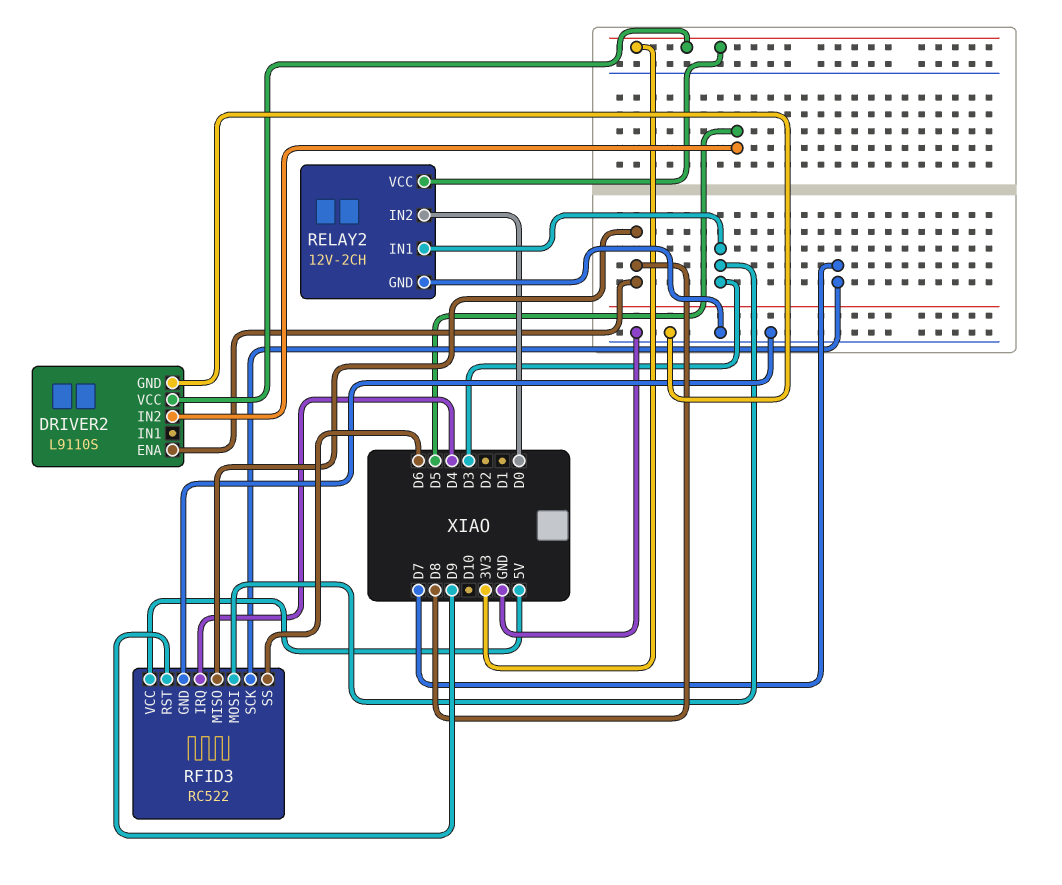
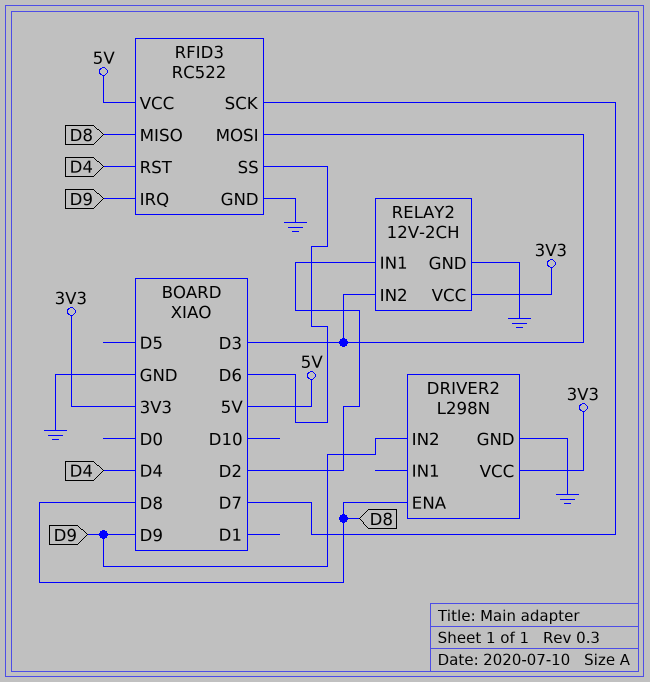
DRIVER2: L9110S -> L298N
DRIVER2 pin IN2: D5 -> D9
RELAY2 pin IN1: D3 -> D2
RELAY2 pin IN2: D0 -> D3
RFID3 pin IRQ: D4 -> D9
RFID3 pin RST: D9 -> D4

